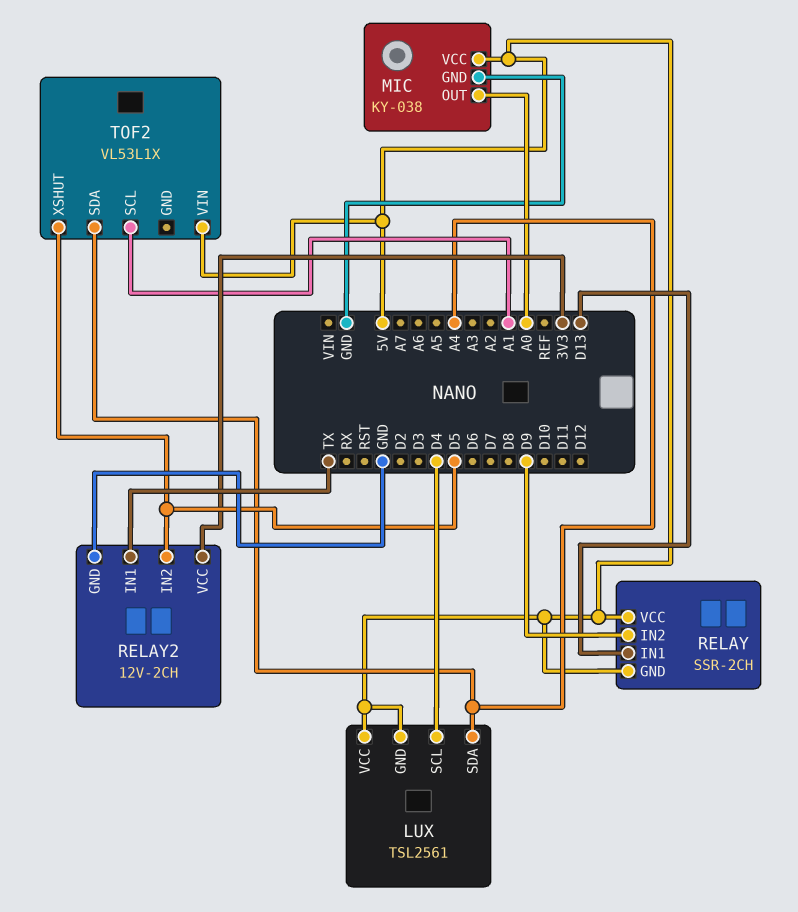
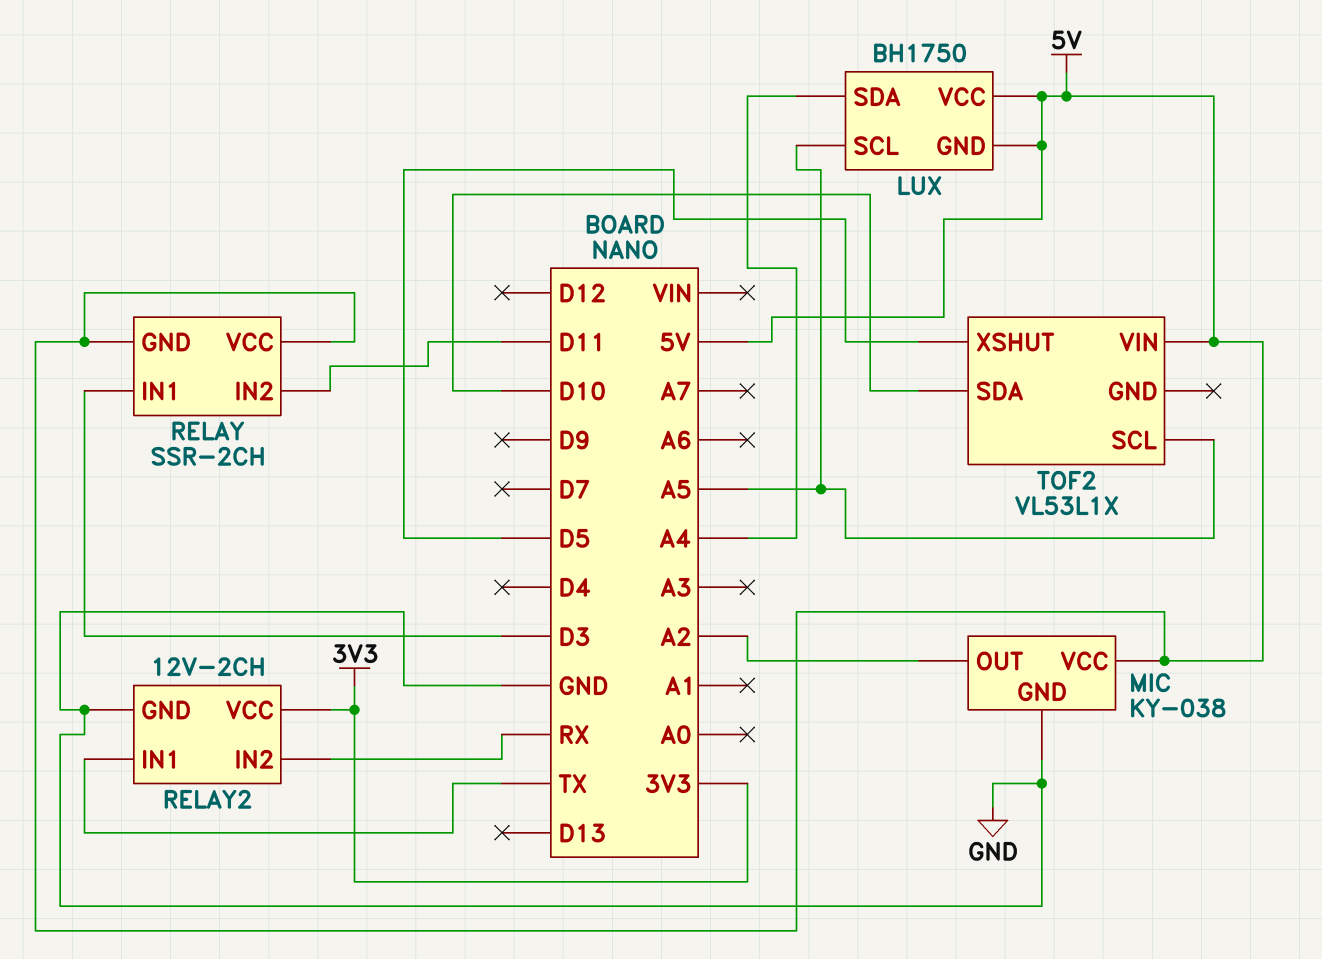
LUX: TSL2561 -> BH1750
LUX pin SCL: D4 -> A5
MIC pin OUT: A0 -> A2
RELAY pin IN1: D13 -> D3
RELAY pin IN2: D9 -> D11
RELAY2 pin IN2: D5 -> RX
TOF2 pin SCL: A1 -> A5
TOF2 pin SDA: A4 -> D10

